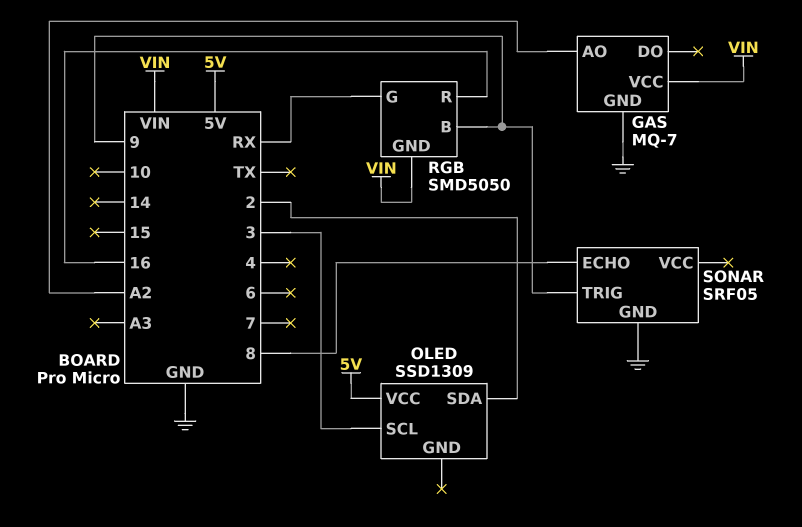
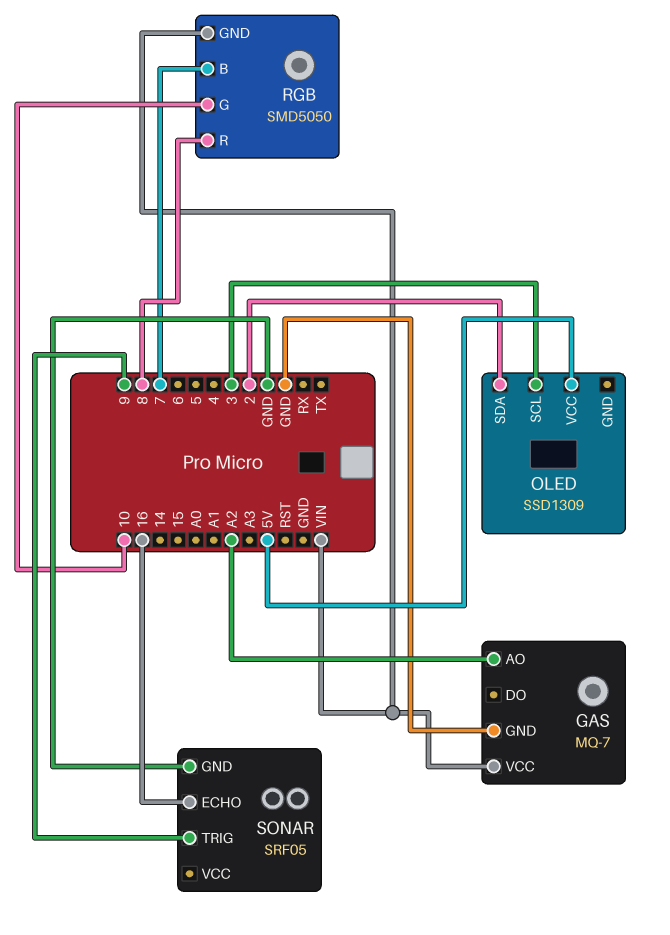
RGB pin B: 9 -> 7
RGB pin G: RX -> 10
RGB pin R: 16 -> 8
SONAR pin ECHO: 8 -> 16

